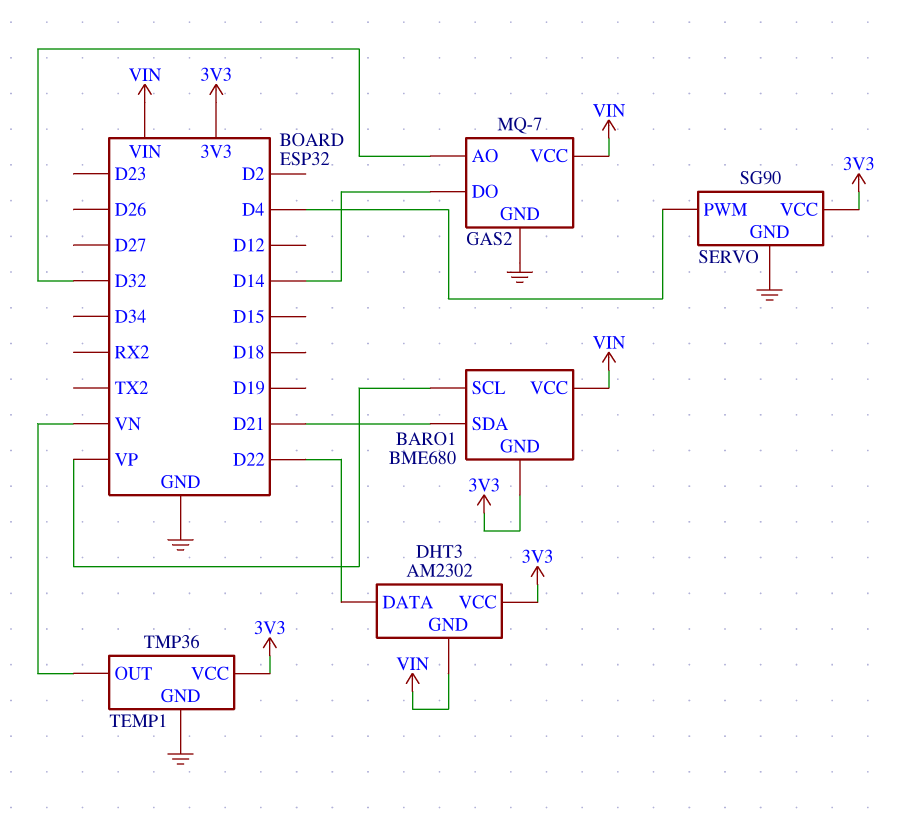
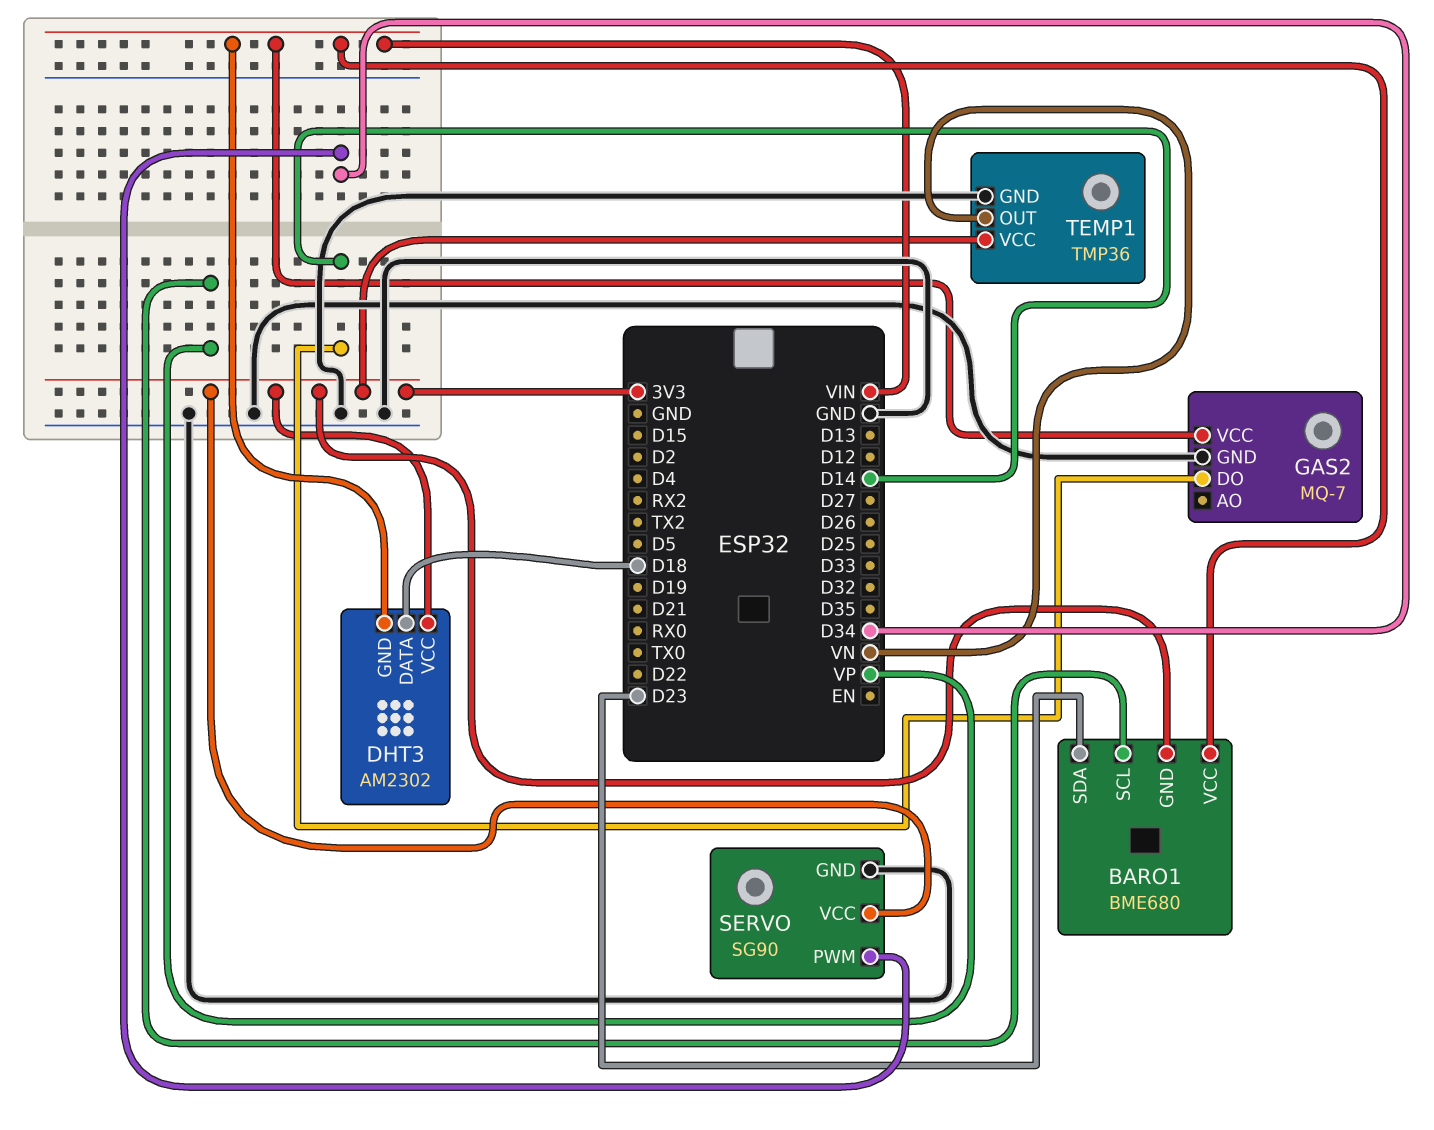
BARO1 pin SDA: D21 -> D23
DHT3 pin DATA: D22 -> D18
GAS2 pin AO: D32 -> none
SERVO pin PWM: D4 -> D34

